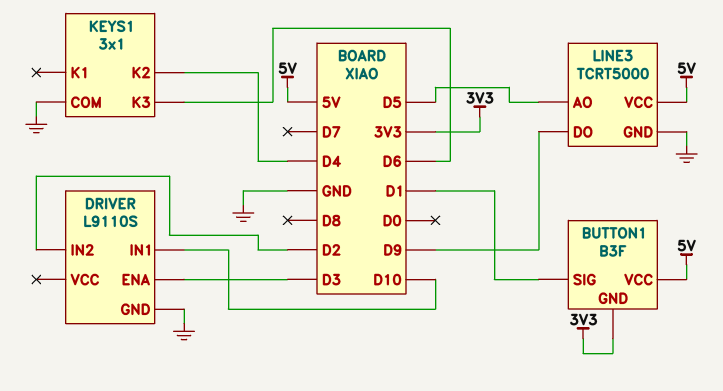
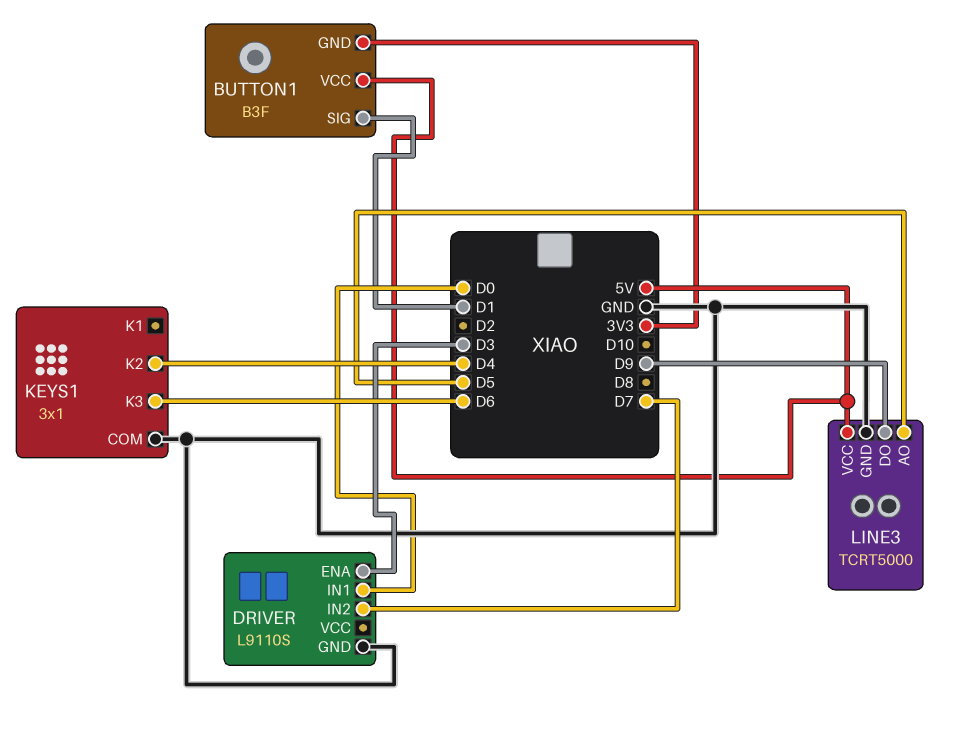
DRIVER pin IN1: D10 -> D0
DRIVER pin IN2: D2 -> D7

